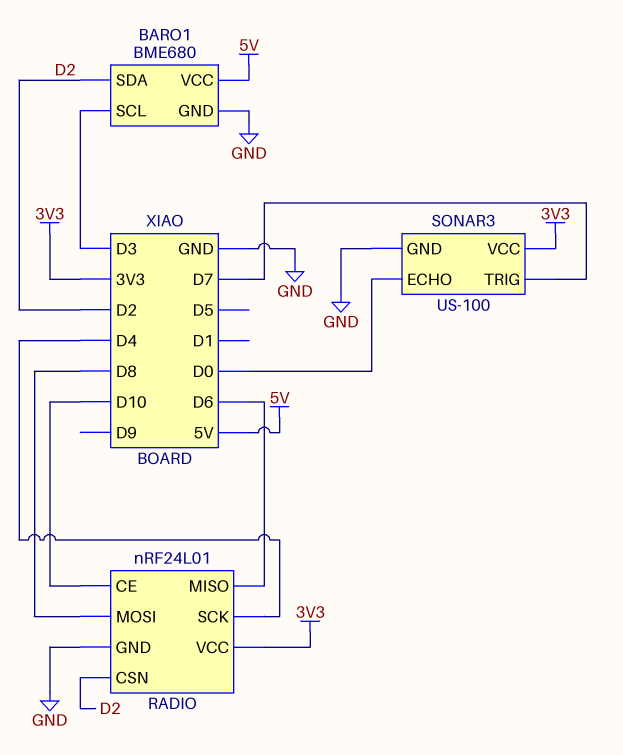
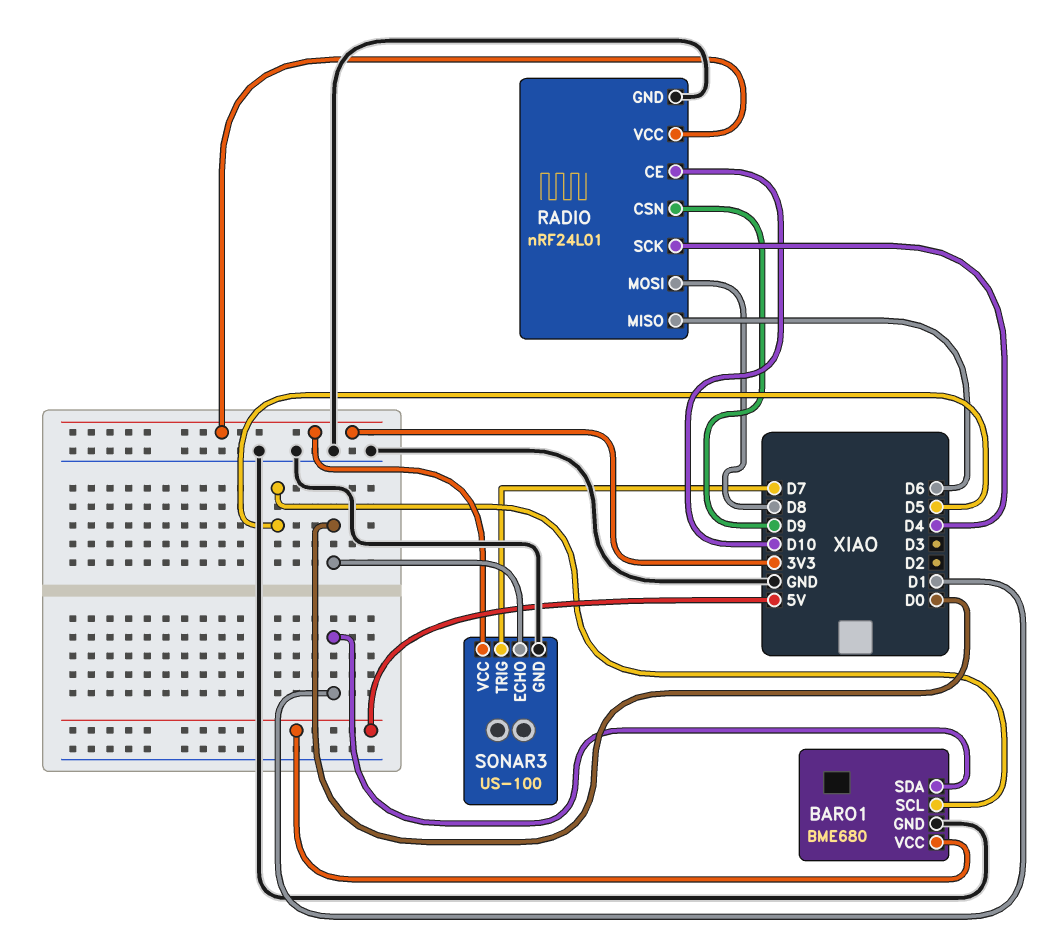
BARO1 pin SCL: D3 -> D5
BARO1 pin SDA: D2 -> D1
RADIO pin CSN: D2 -> D9

